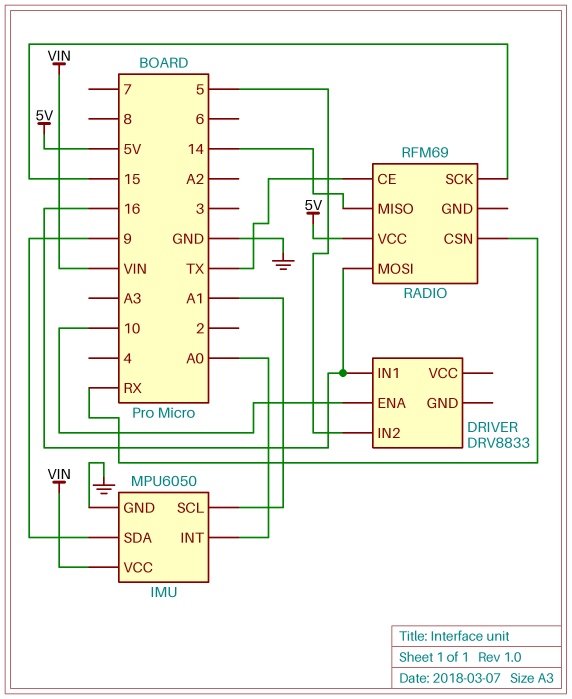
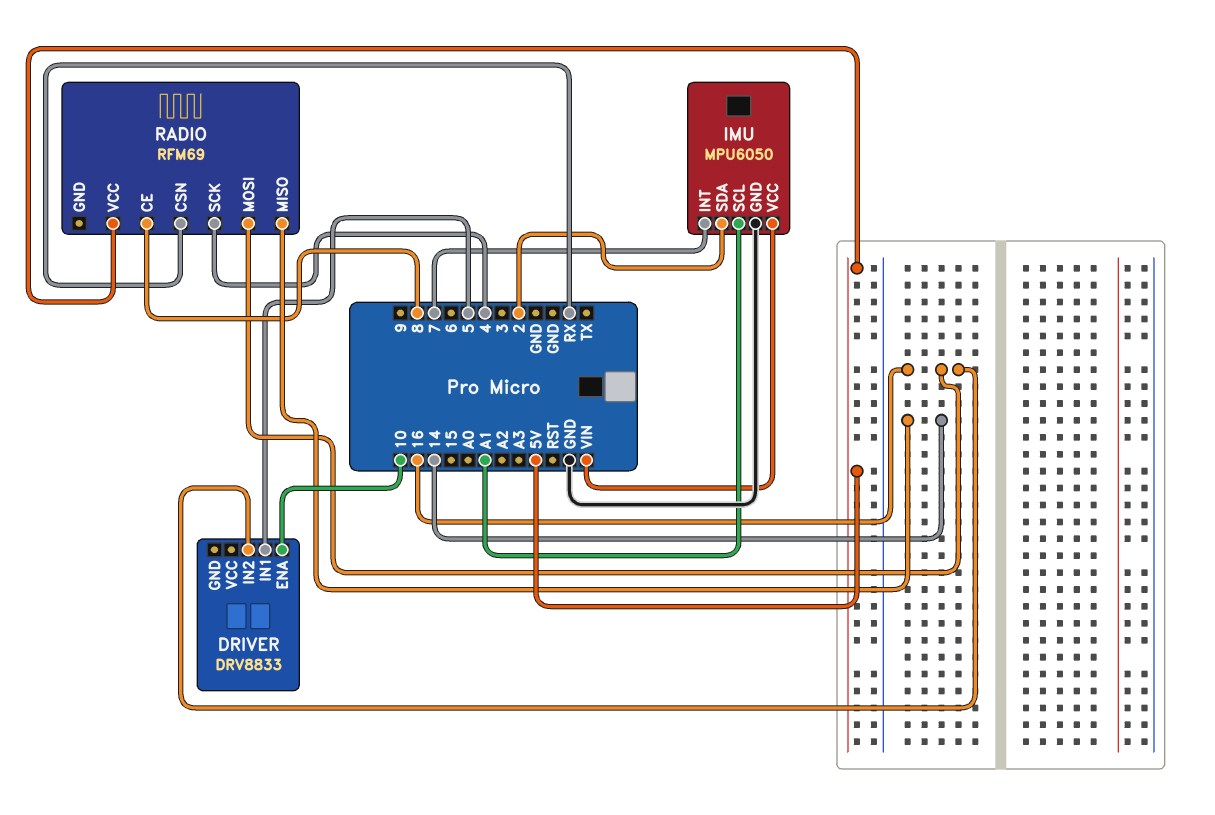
DRIVER pin IN1: 16 -> 5
DRIVER pin IN2: 5 -> 16
IMU pin INT: A0 -> 7
IMU pin SDA: 9 -> 2
RADIO pin CE: TX -> 8
RADIO pin SCK: 15 -> 4

